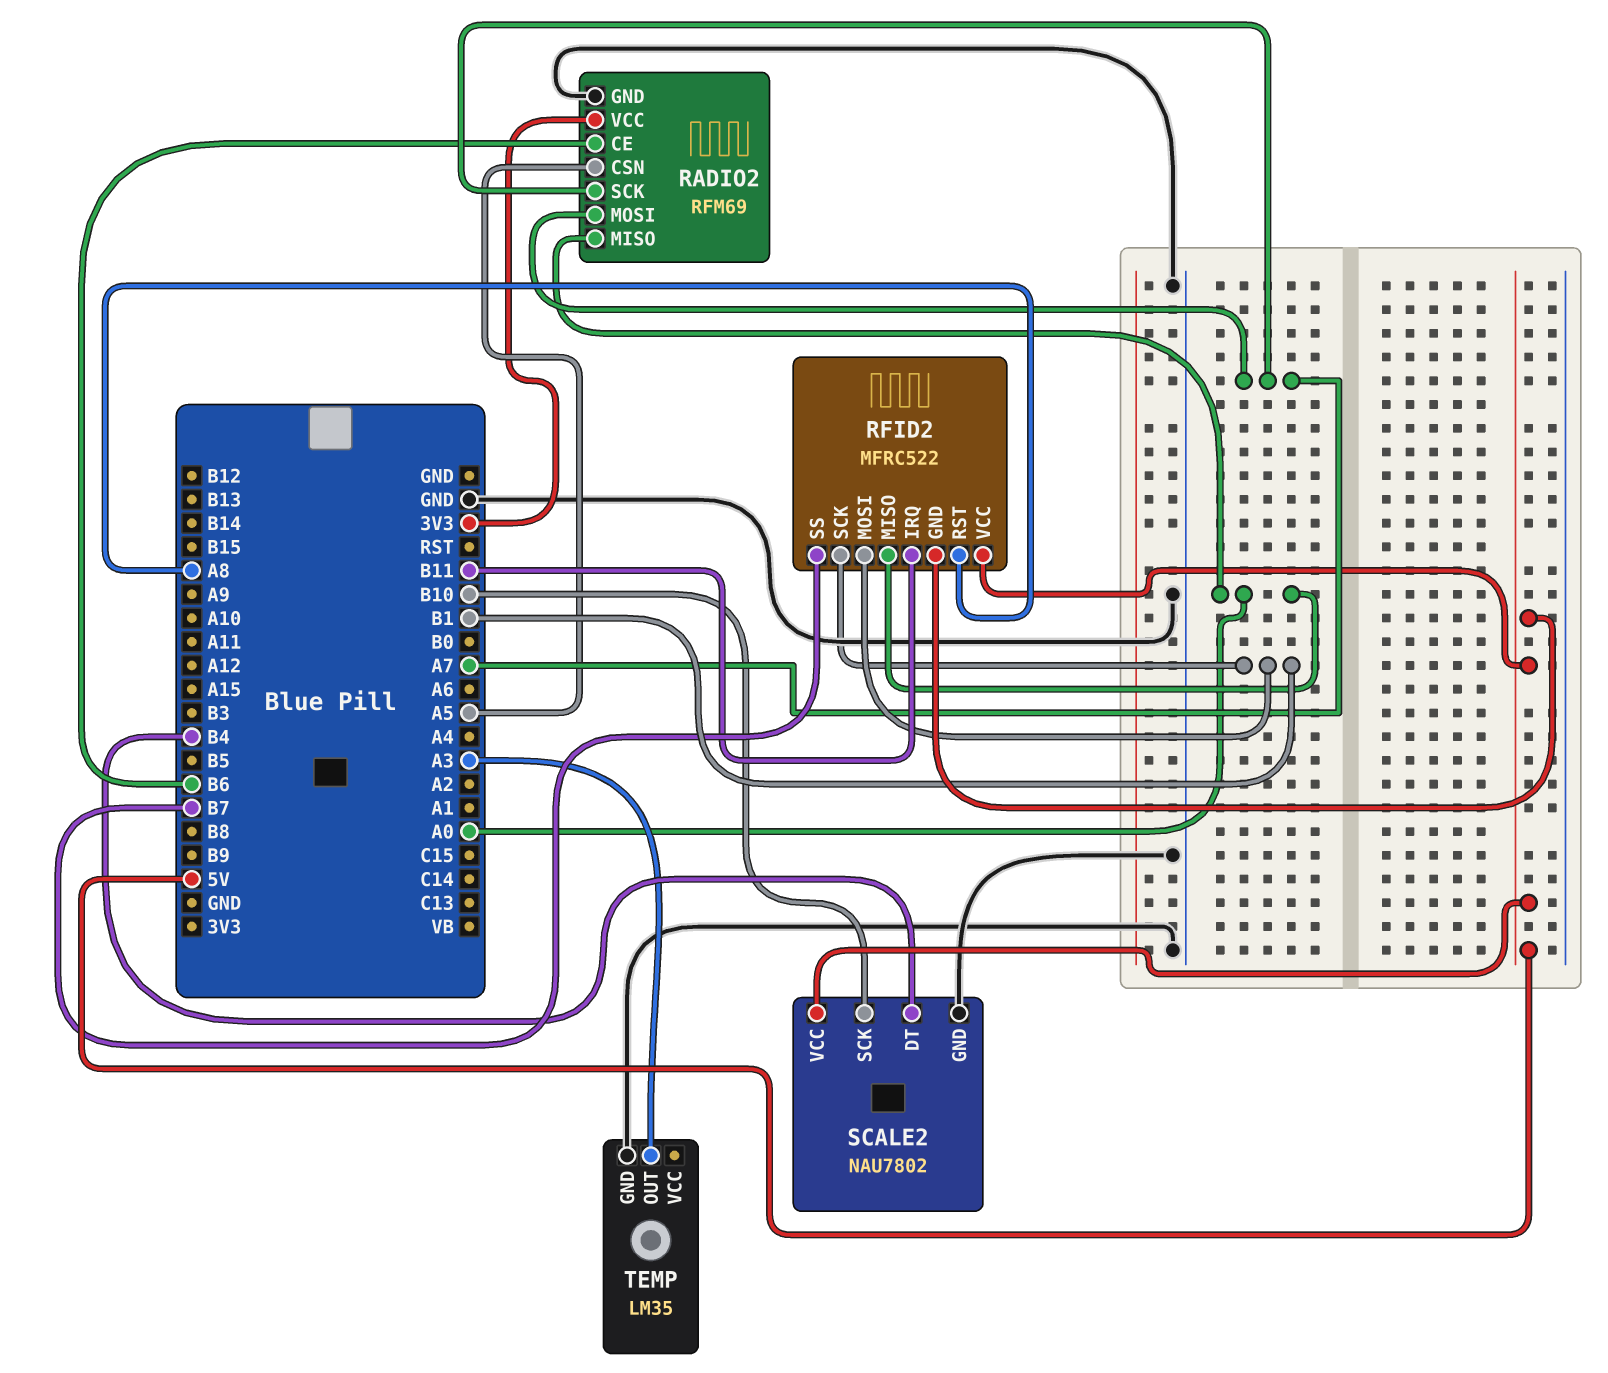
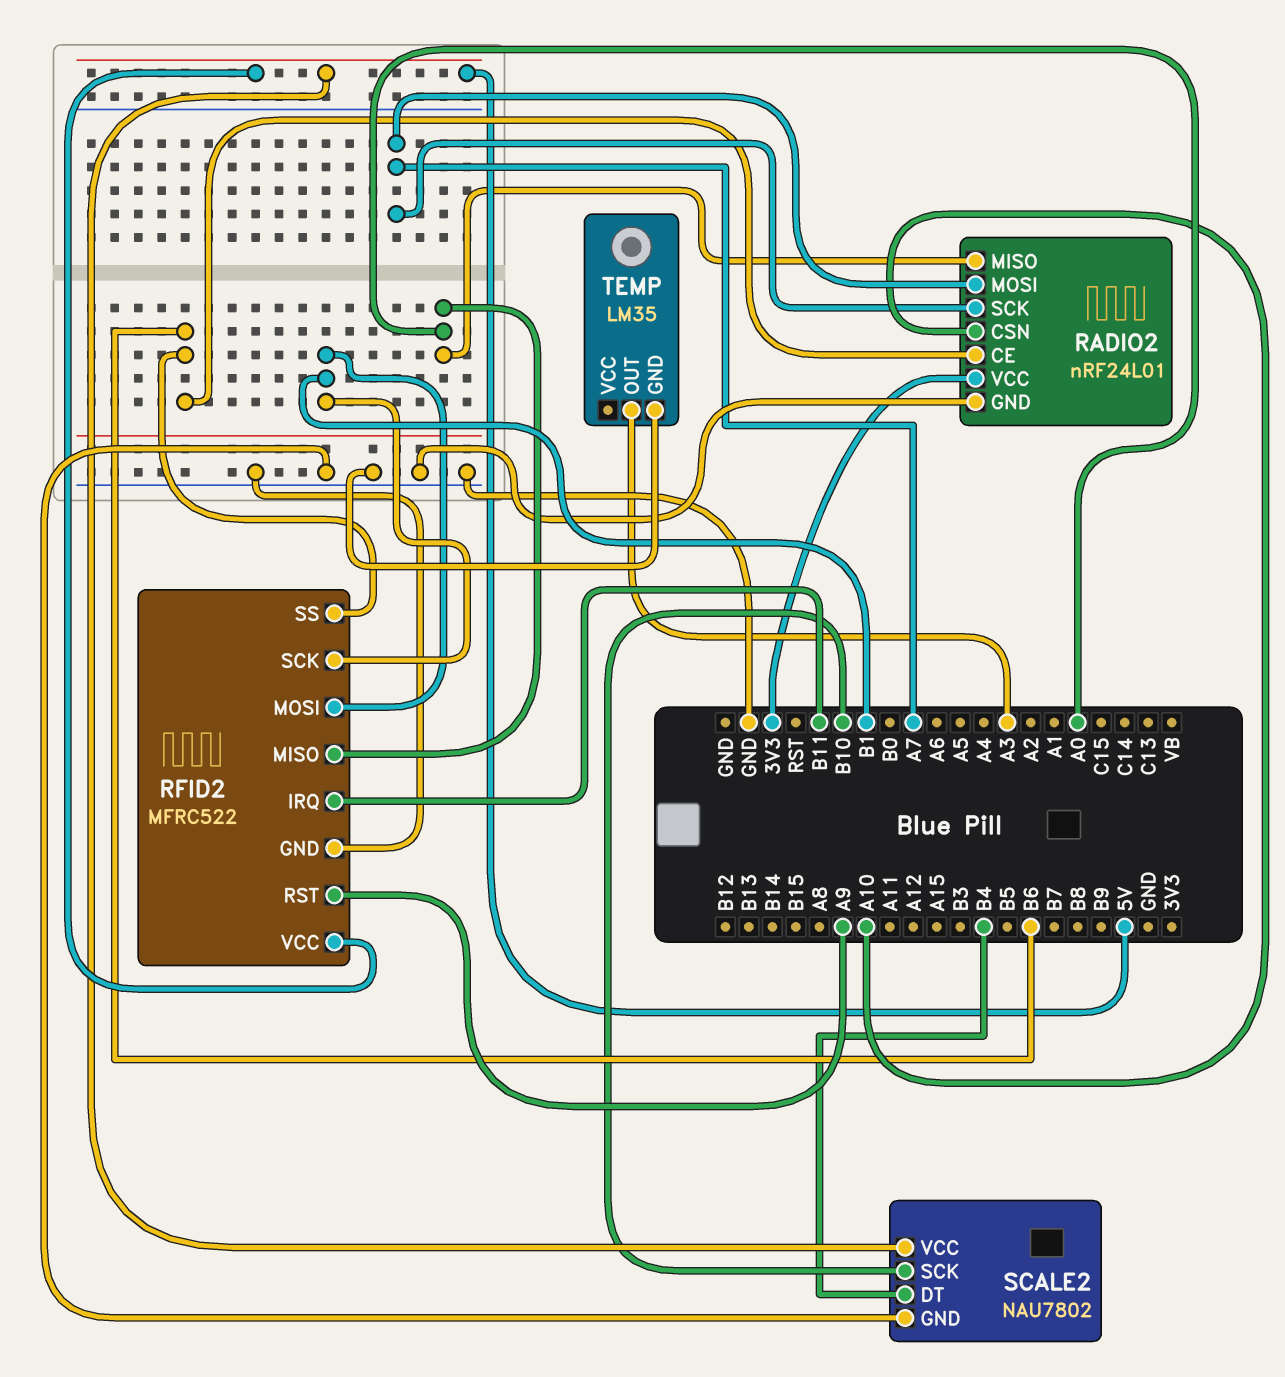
RADIO2: RFM69 -> nRF24L01
RADIO2 pin CSN: A5 -> A10
RFID2 pin GND: 5V -> GND
RFID2 pin RST: A8 -> A9
RFID2 pin SS: B7 -> B6

